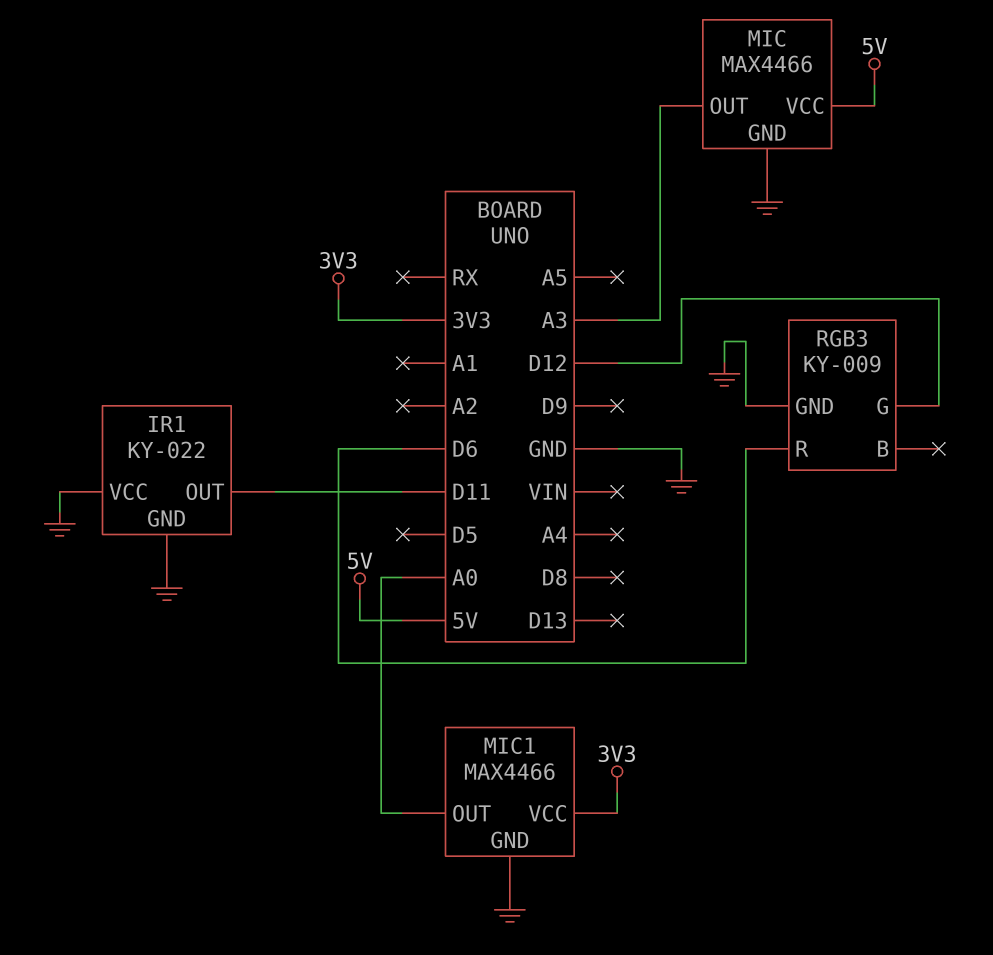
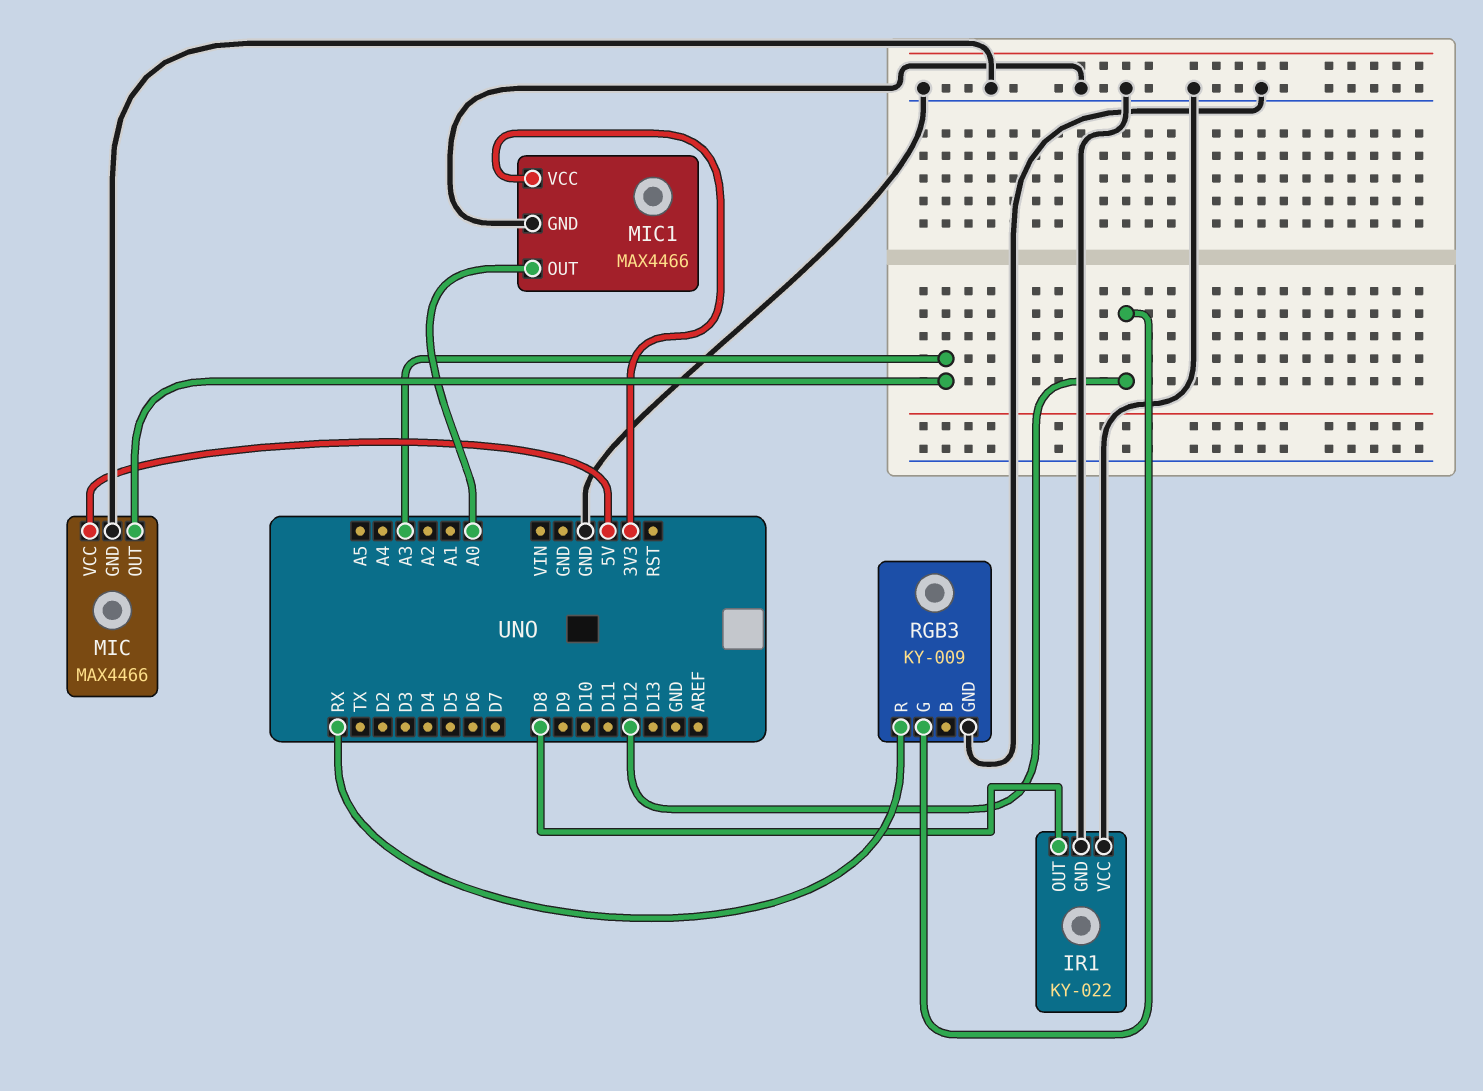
IR1 pin OUT: D11 -> D8
RGB3 pin R: D6 -> RX

